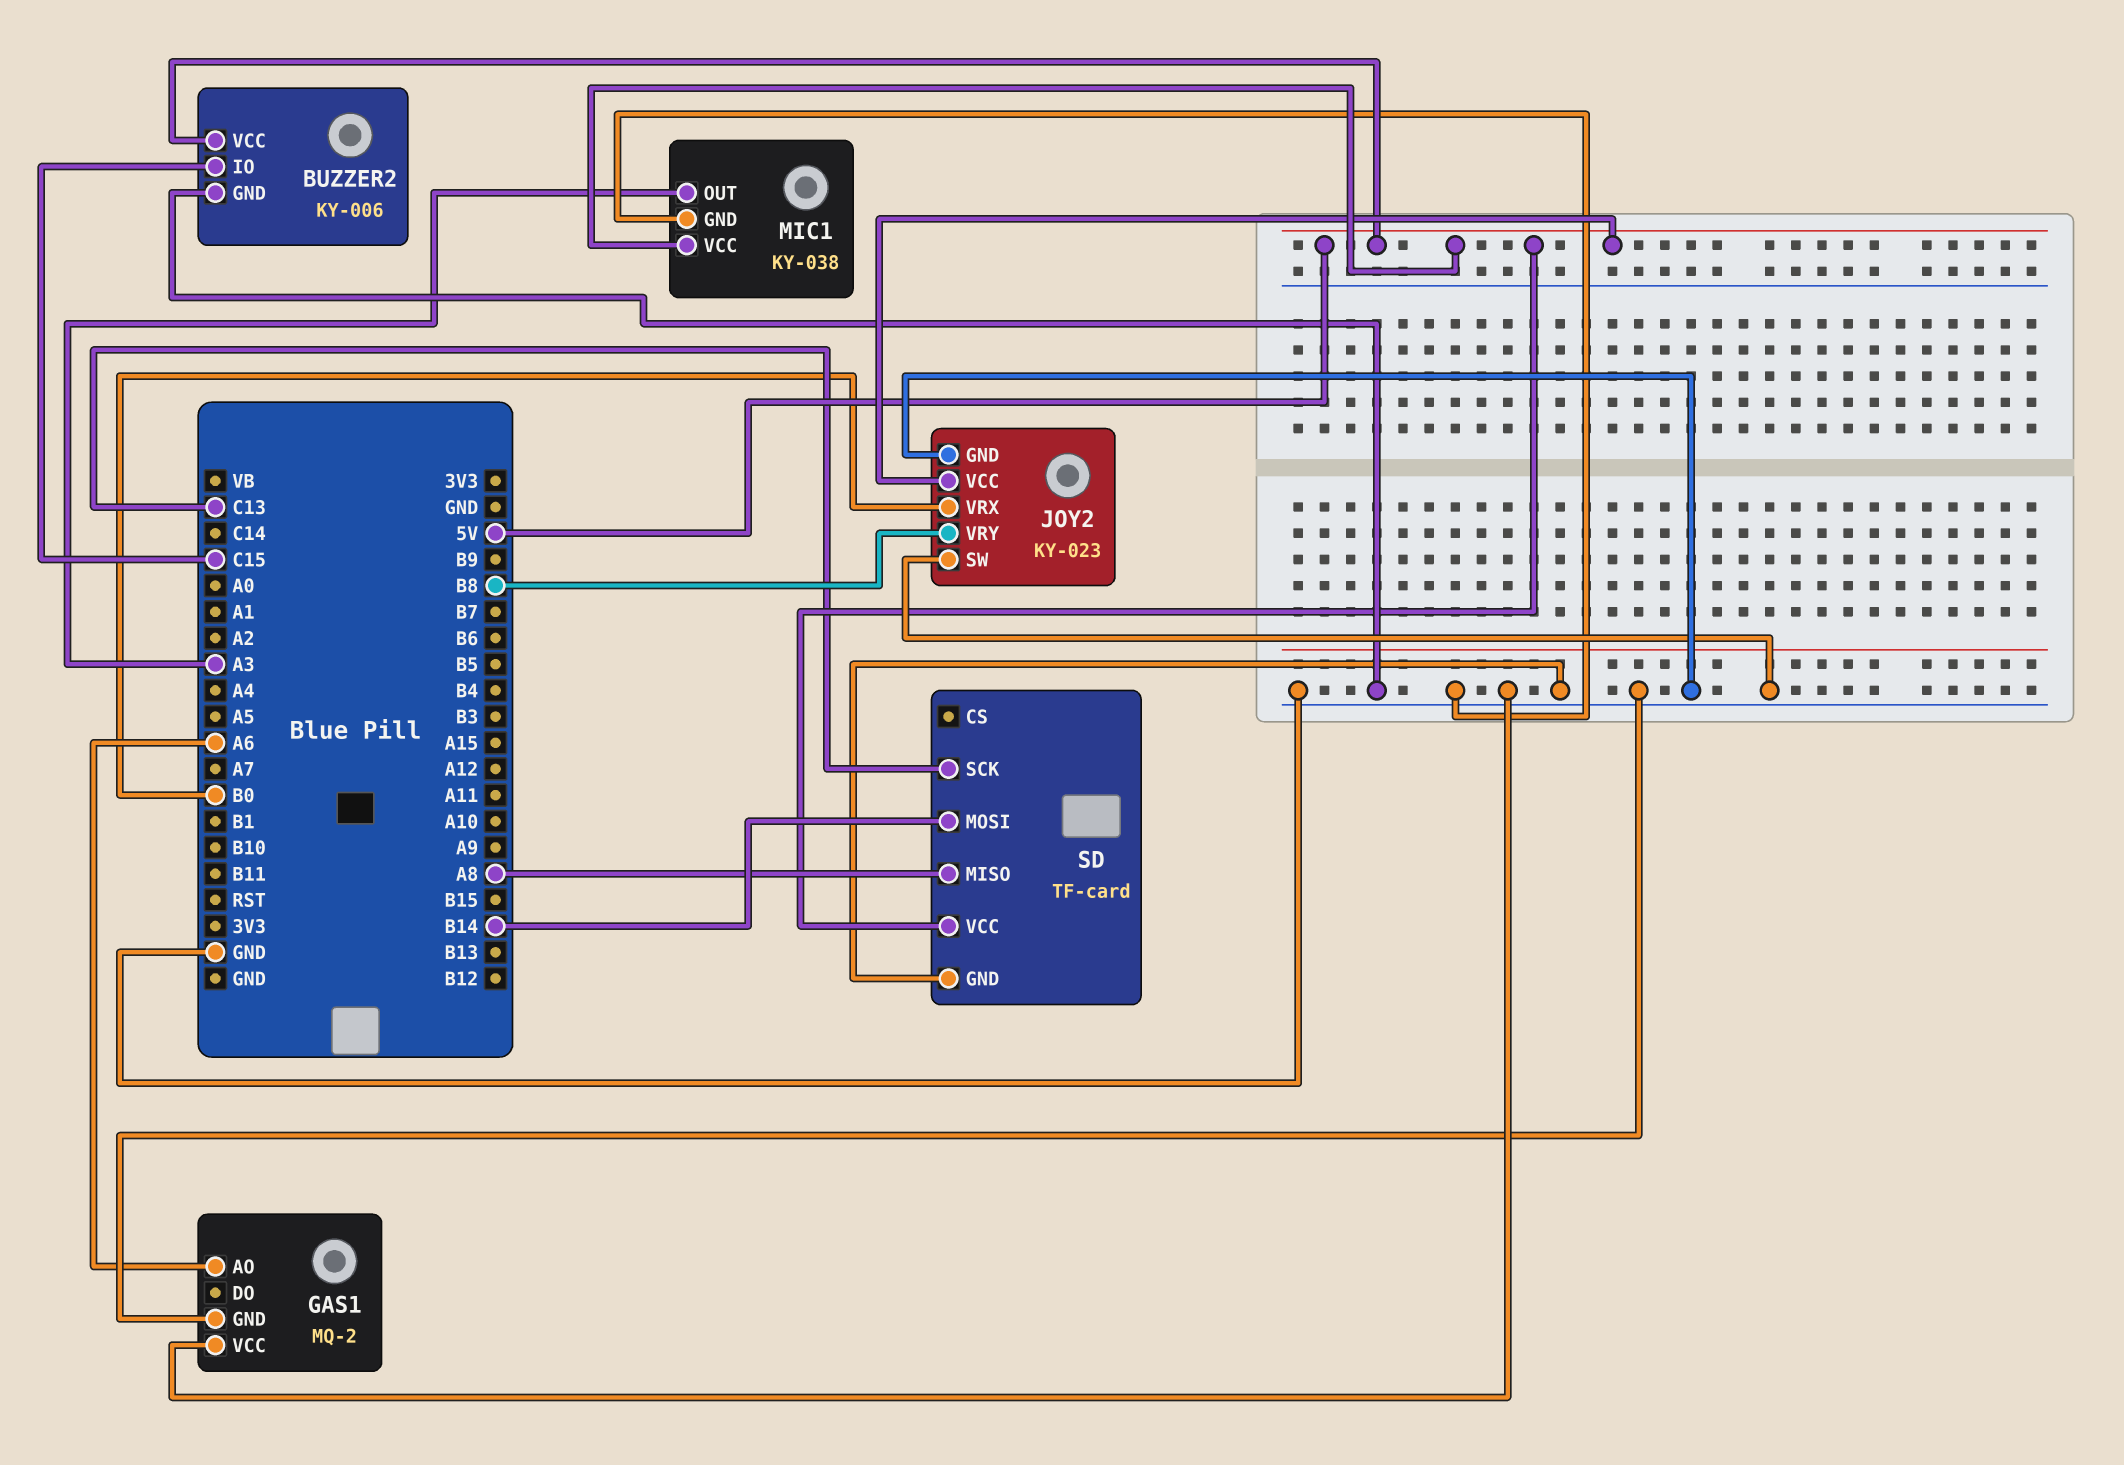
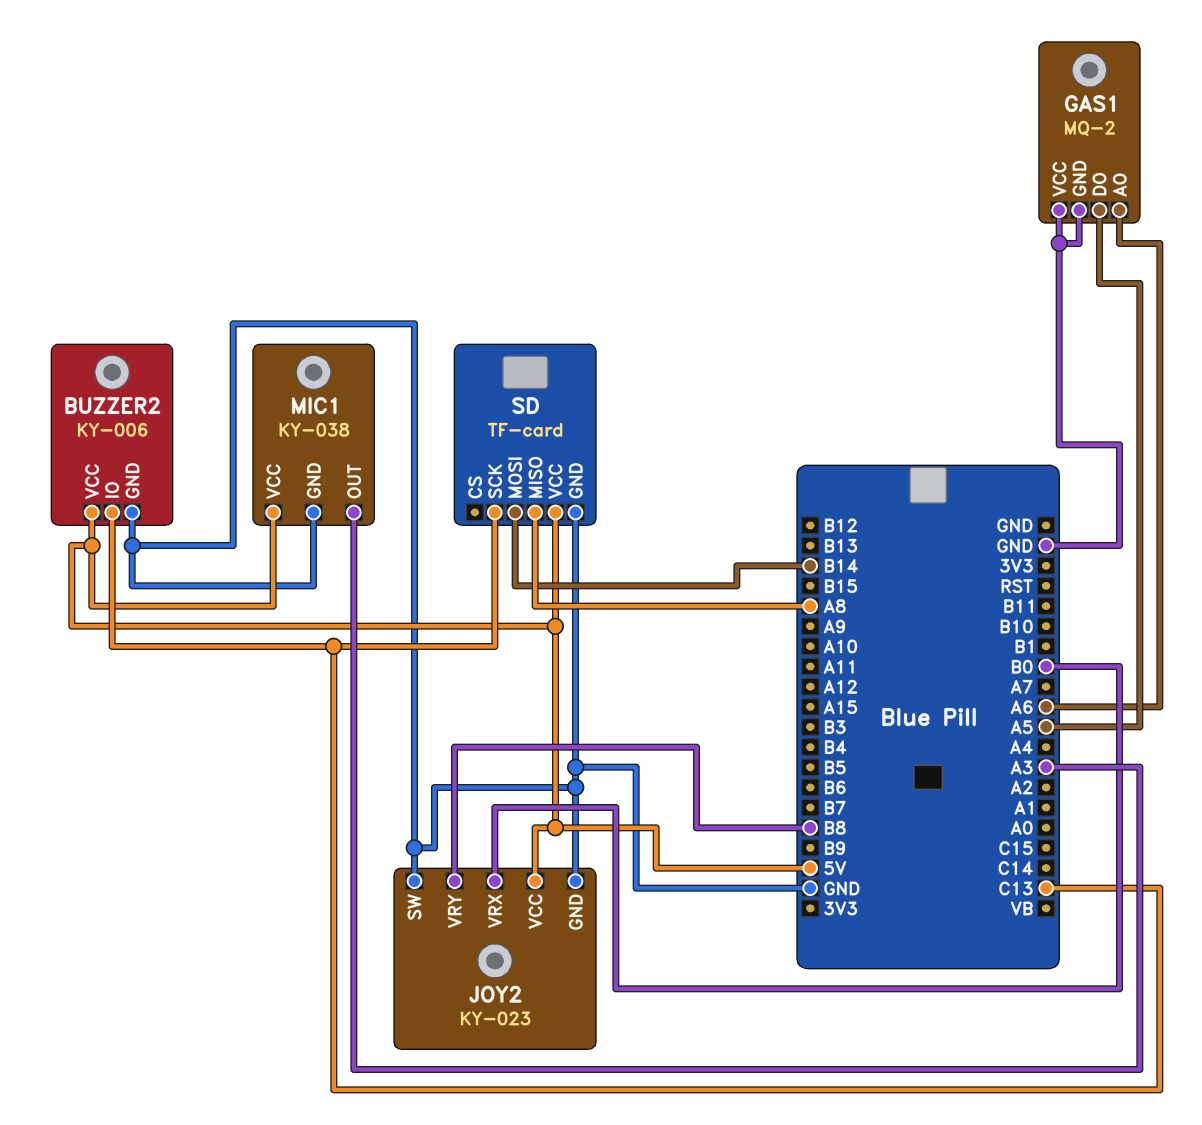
BUZZER2 pin IO: C15 -> C13
GAS1 pin DO: none -> A5

